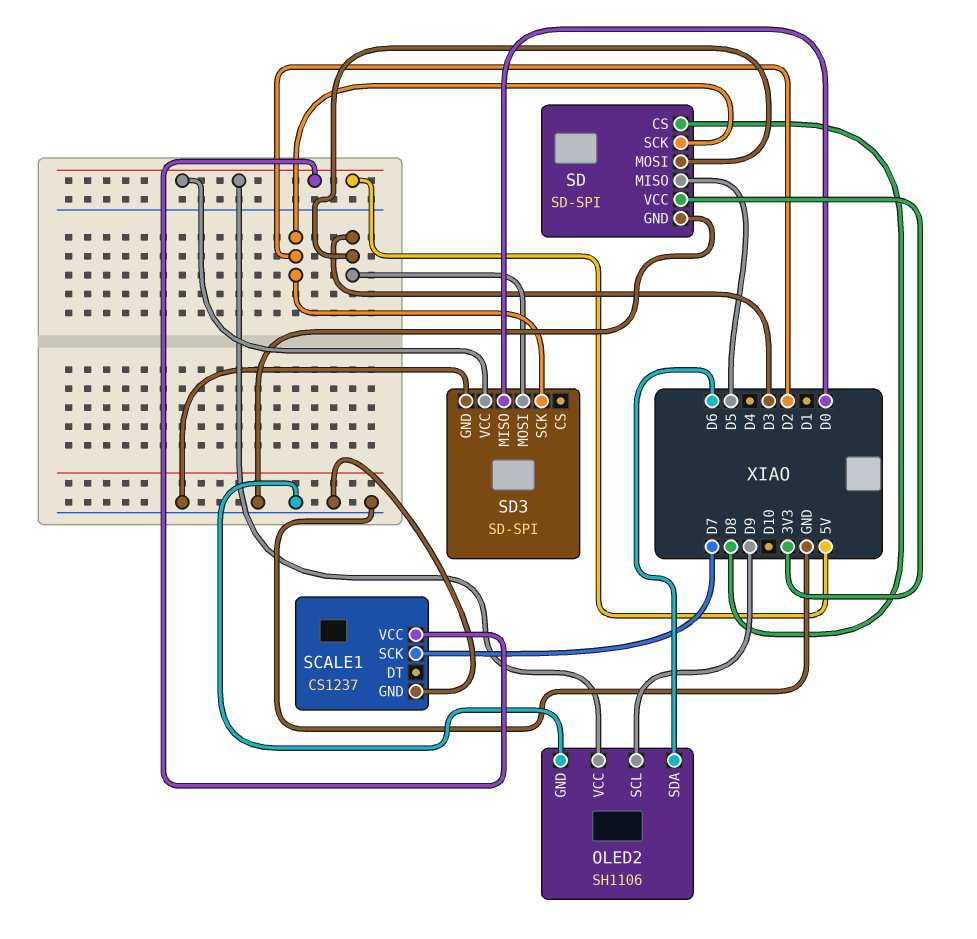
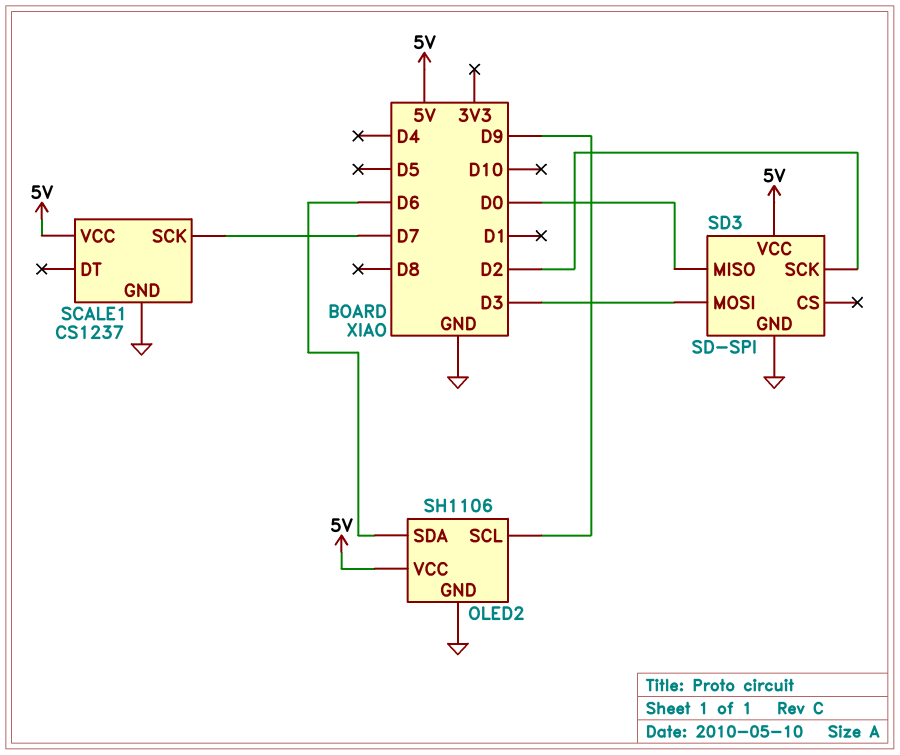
SD: SD-SPI -> none
SD pin CS: D8 -> none
SD pin GND: GND -> none
SD pin MISO: D5 -> none
SD pin MOSI: D3 -> none
SD pin SCK: D2 -> none
SD pin VCC: 3V3 -> none

